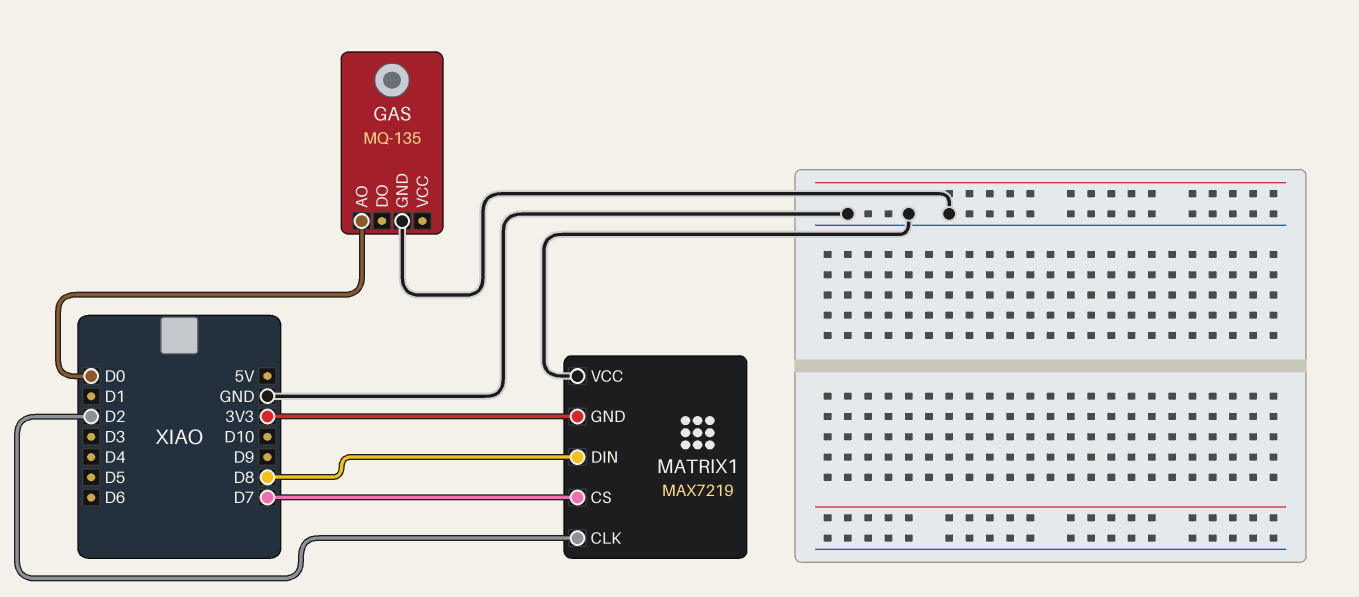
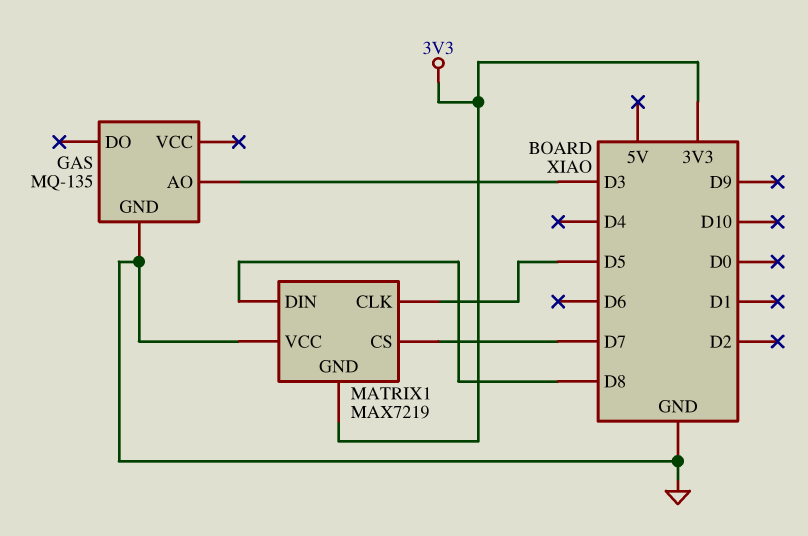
GAS pin AO: D0 -> D3
MATRIX1 pin CLK: D2 -> D5

